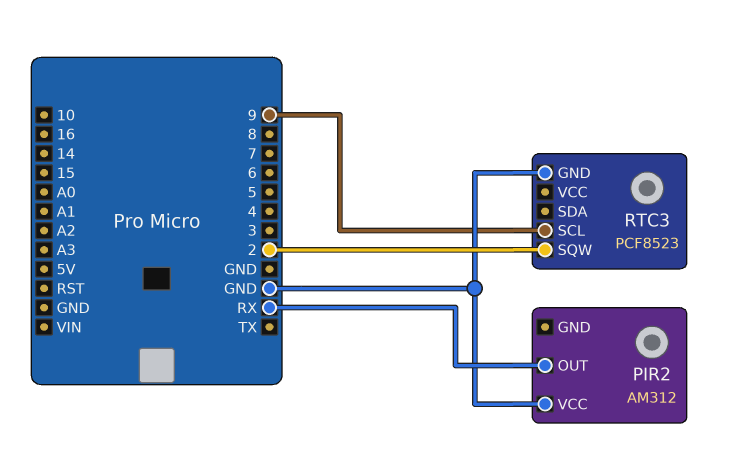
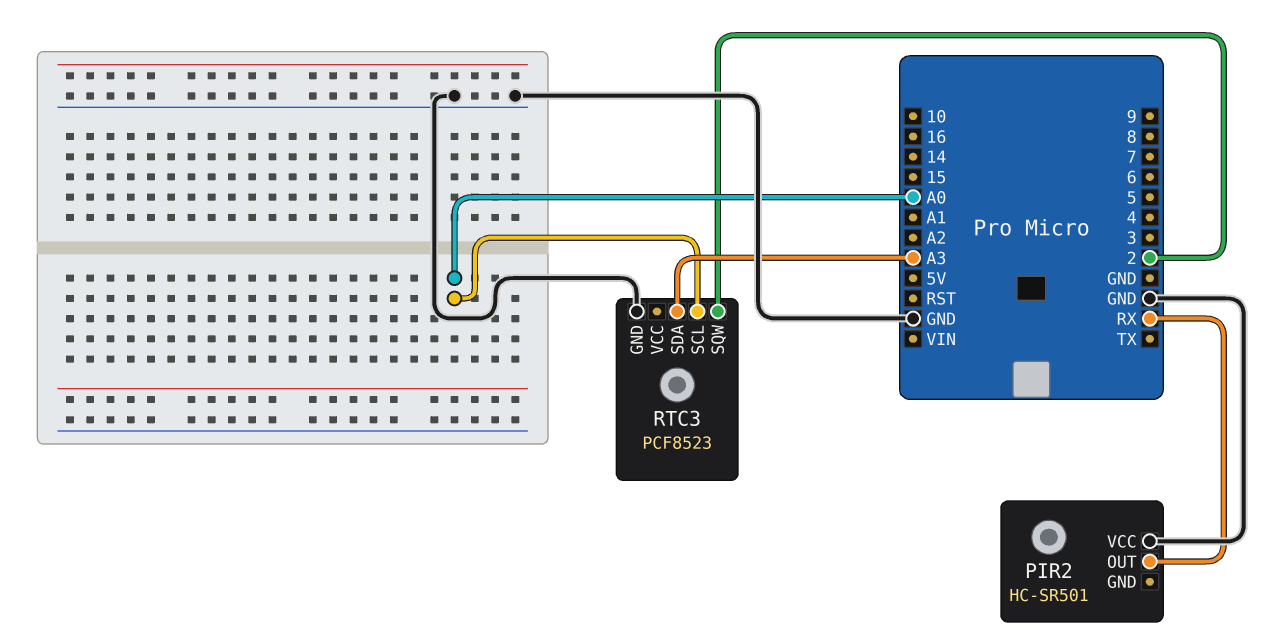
PIR2: AM312 -> HC-SR501
RTC3 pin SCL: 9 -> A0
RTC3 pin SDA: none -> A3

